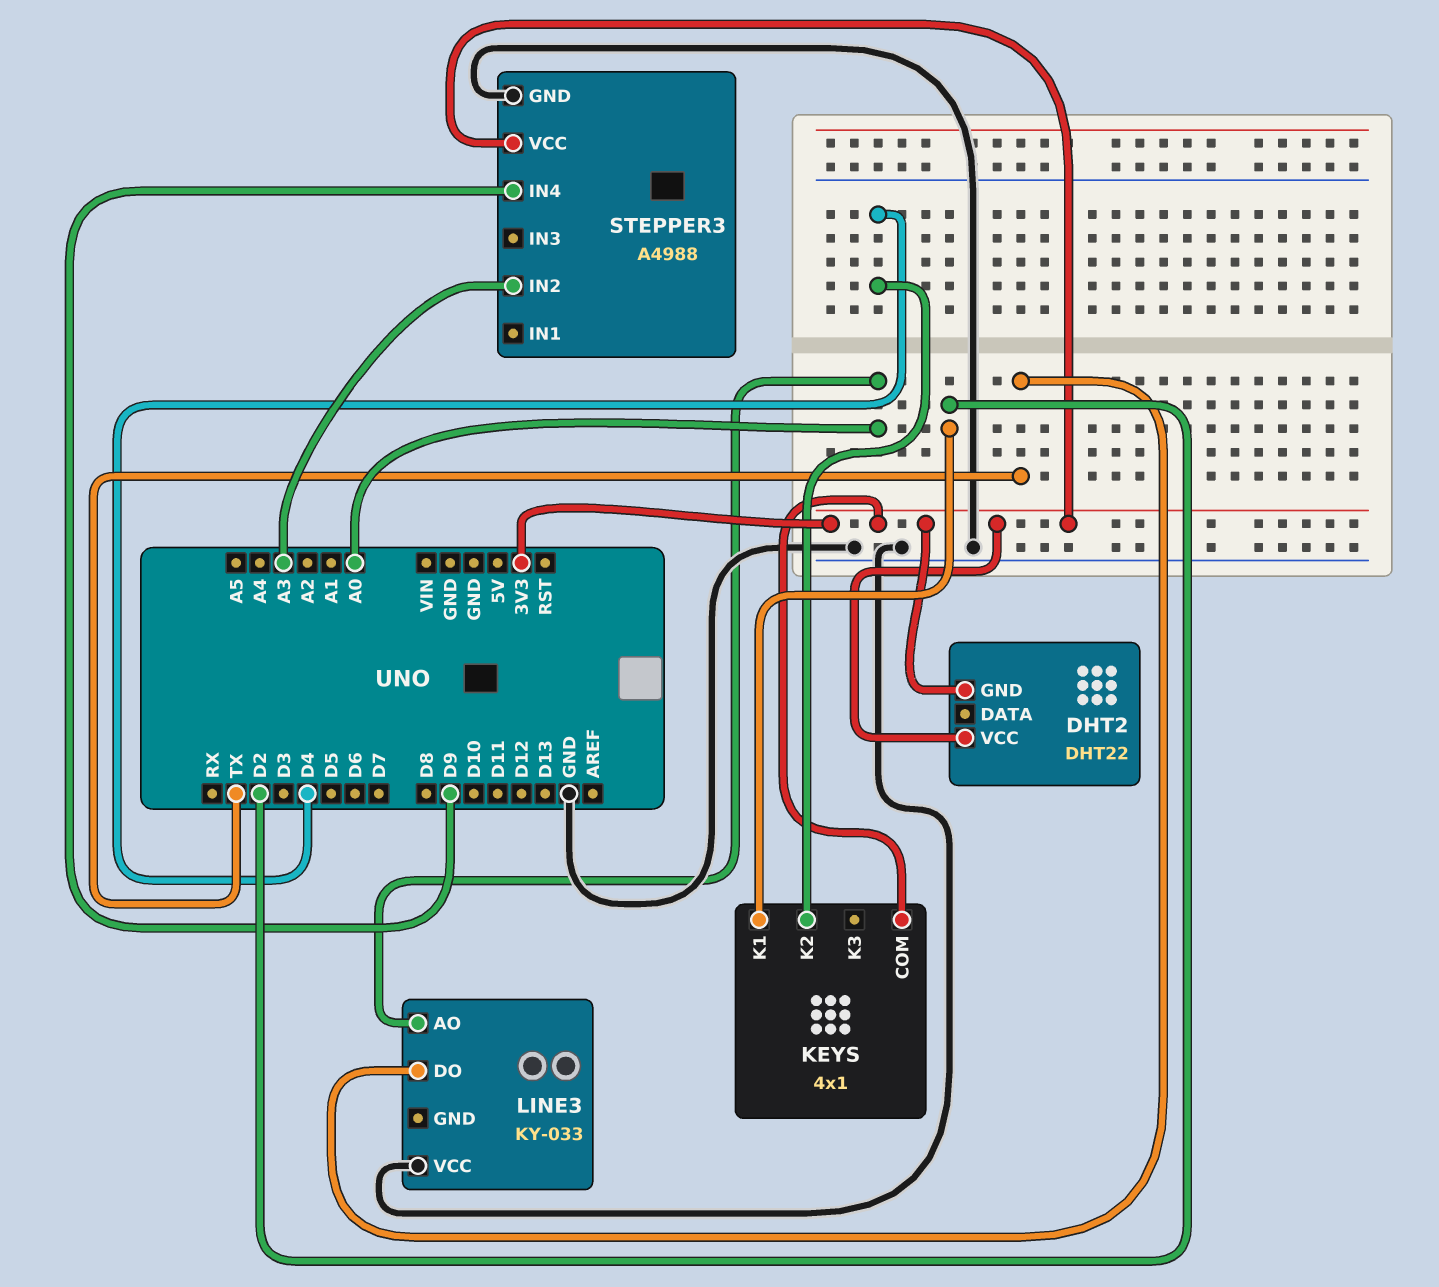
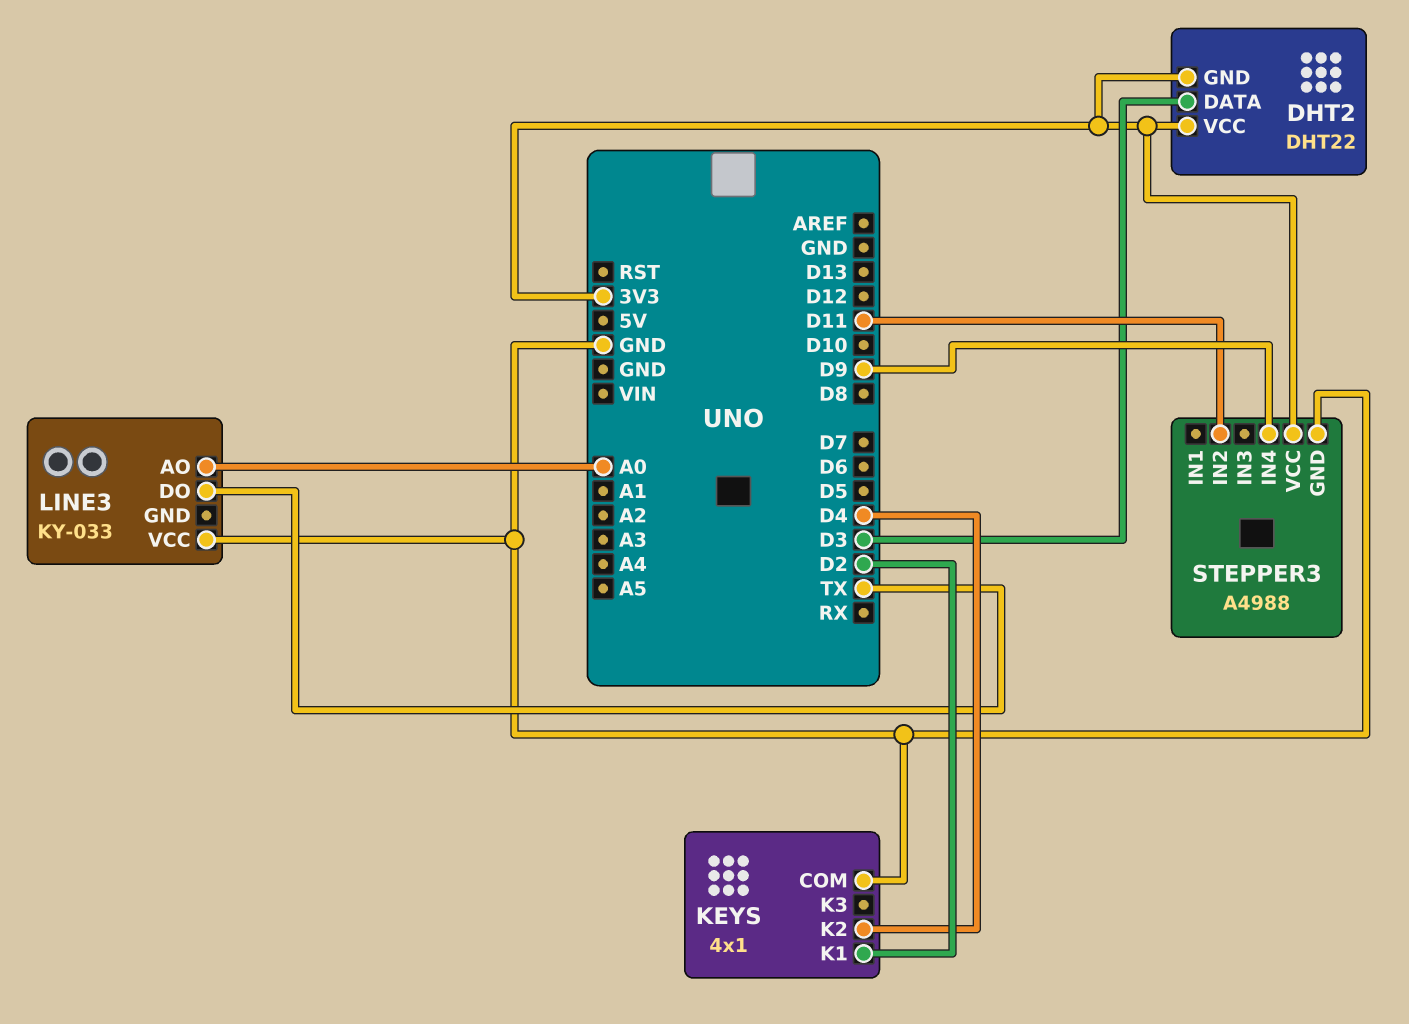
DHT2 pin DATA: none -> D3
KEYS pin COM: 3V3 -> GND
STEPPER3 pin IN2: A3 -> D11

